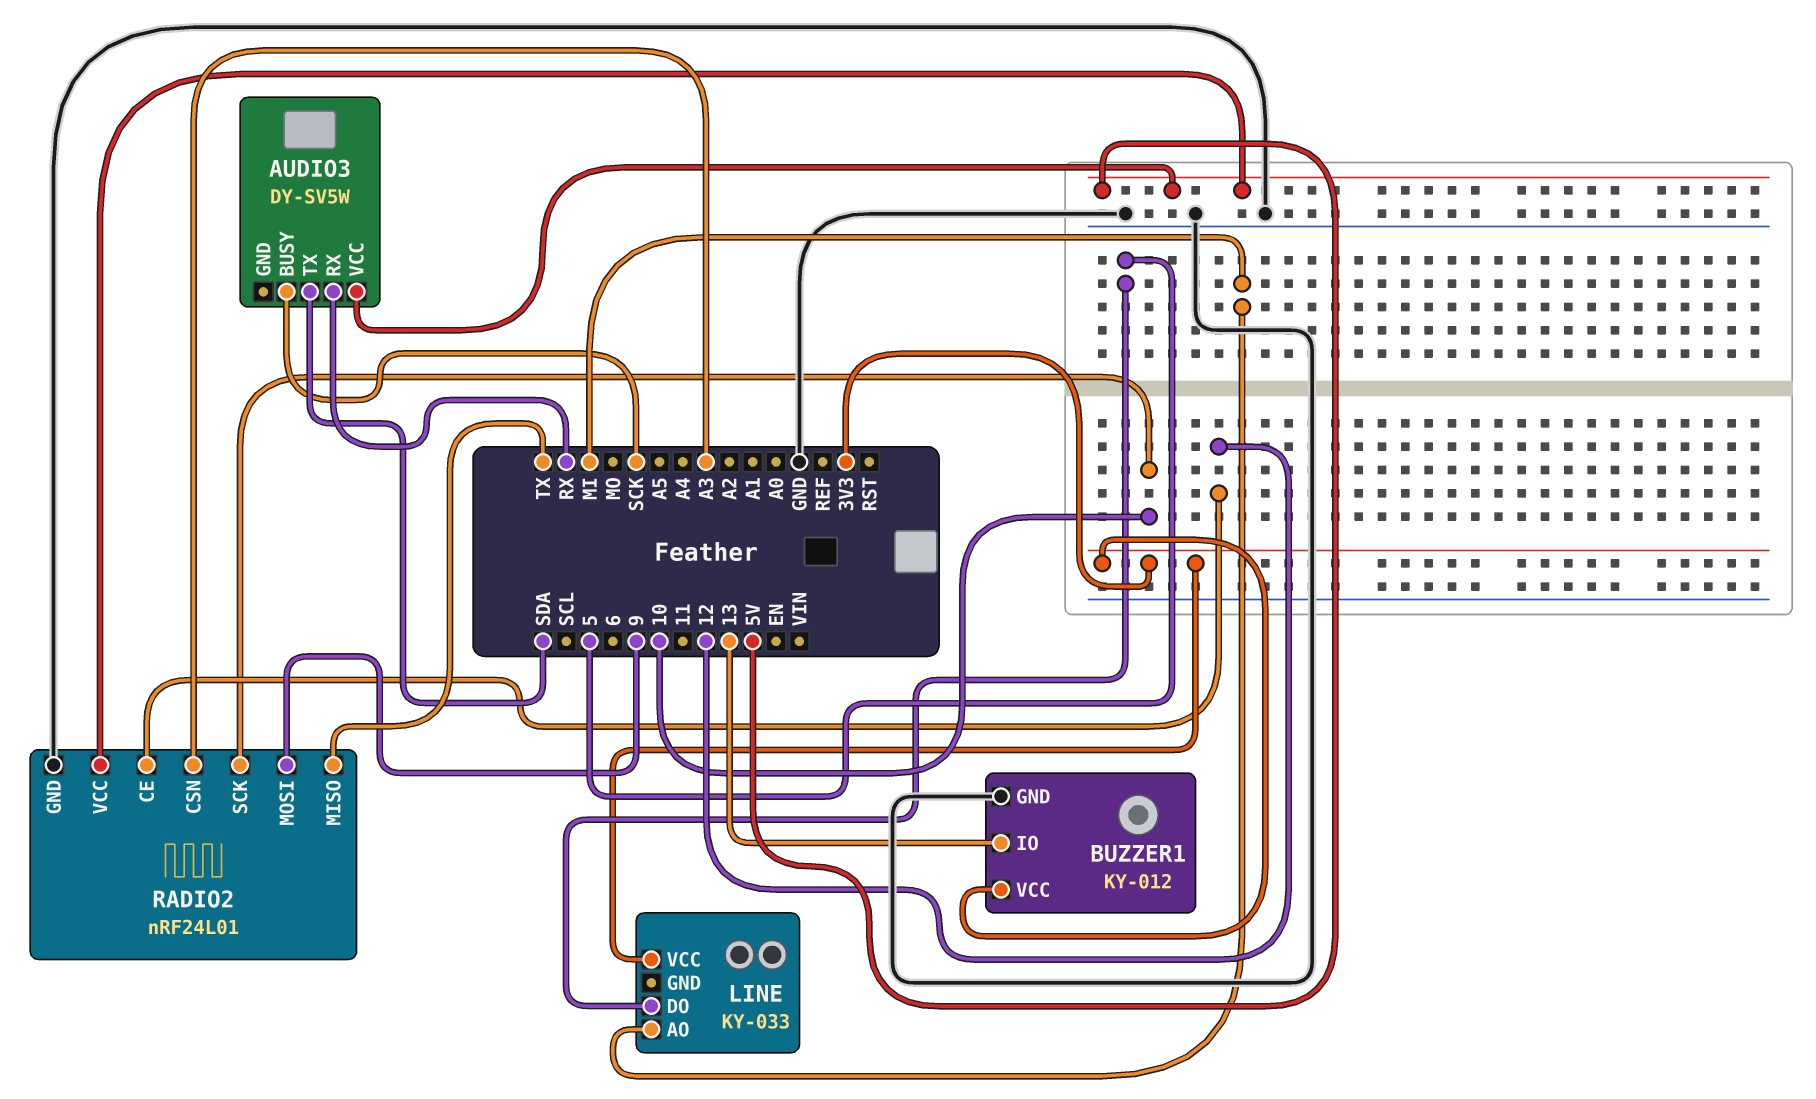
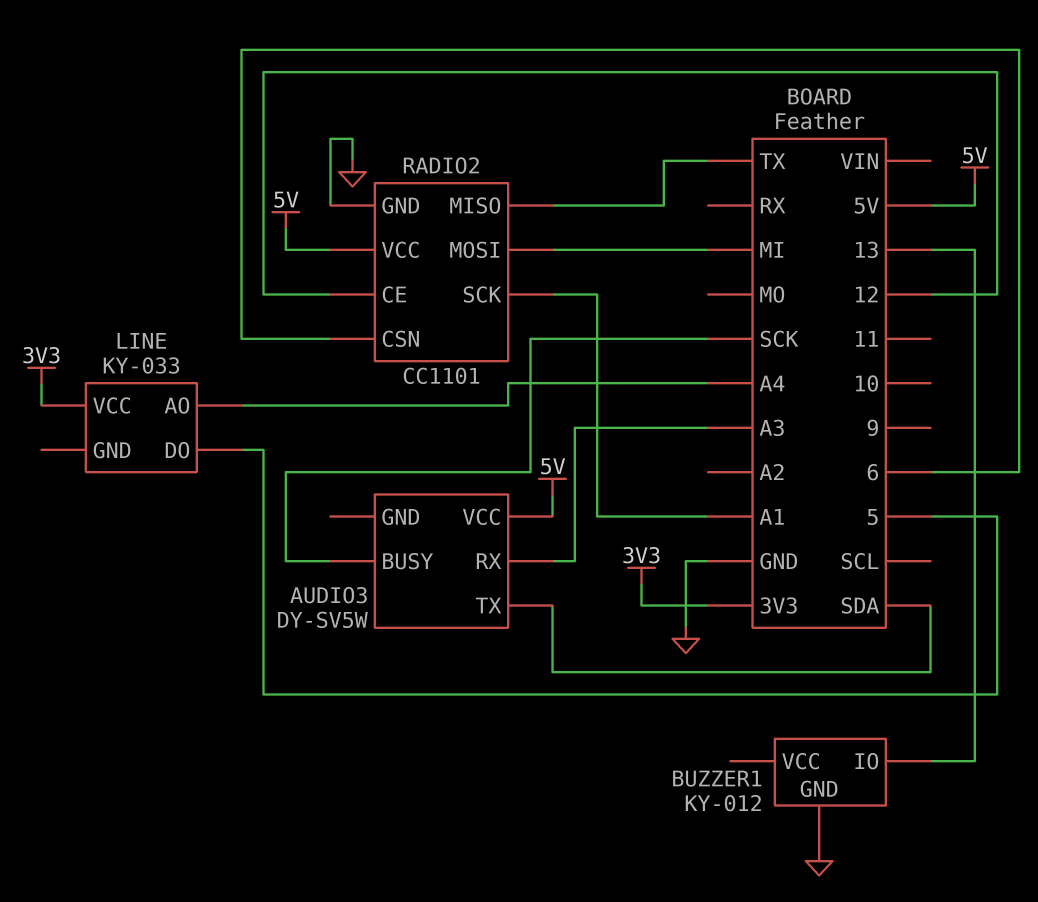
AUDIO3 pin RX: RX -> A3
BUZZER1 pin VCC: 3V3 -> none
LINE pin AO: MI -> A4
RADIO2: nRF24L01 -> CC1101
RADIO2 pin CSN: A3 -> 6
RADIO2 pin MOSI: 9 -> MI
RADIO2 pin SCK: 10 -> A1

